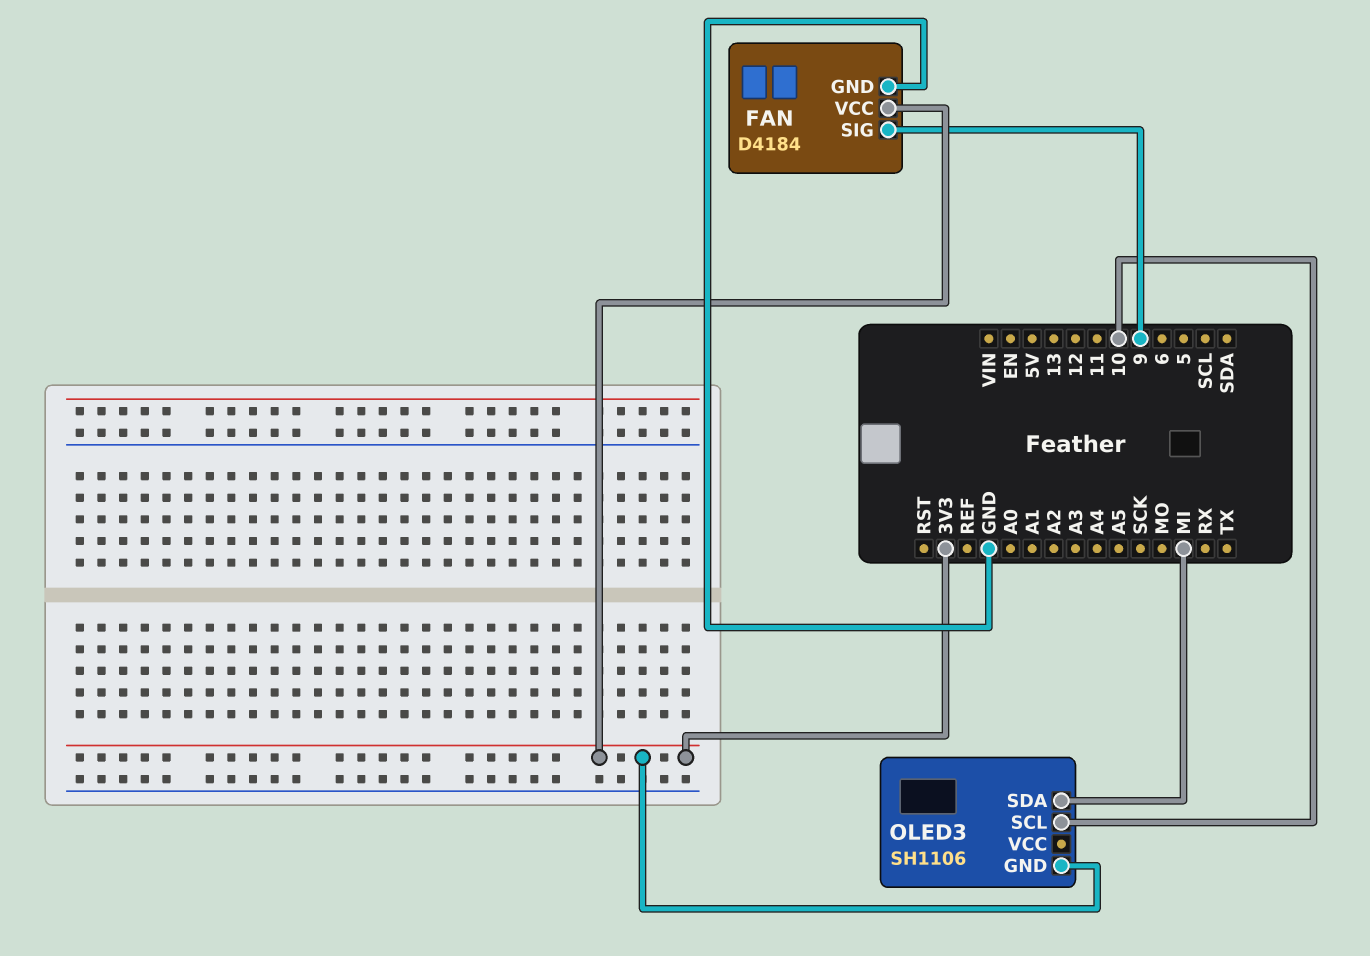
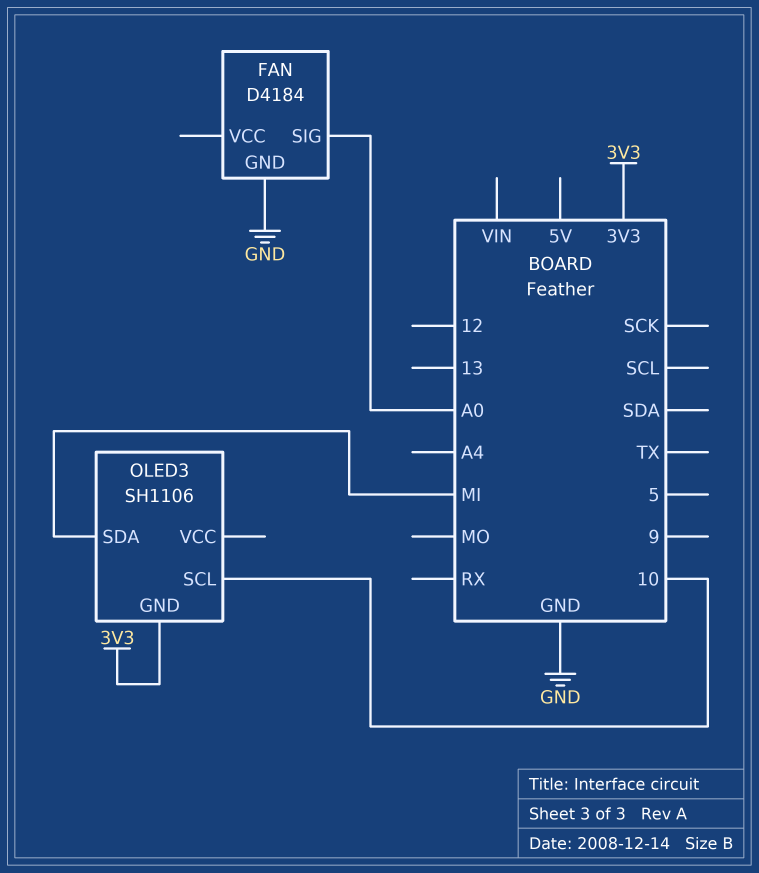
FAN pin SIG: 9 -> A0
FAN pin VCC: 3V3 -> none

